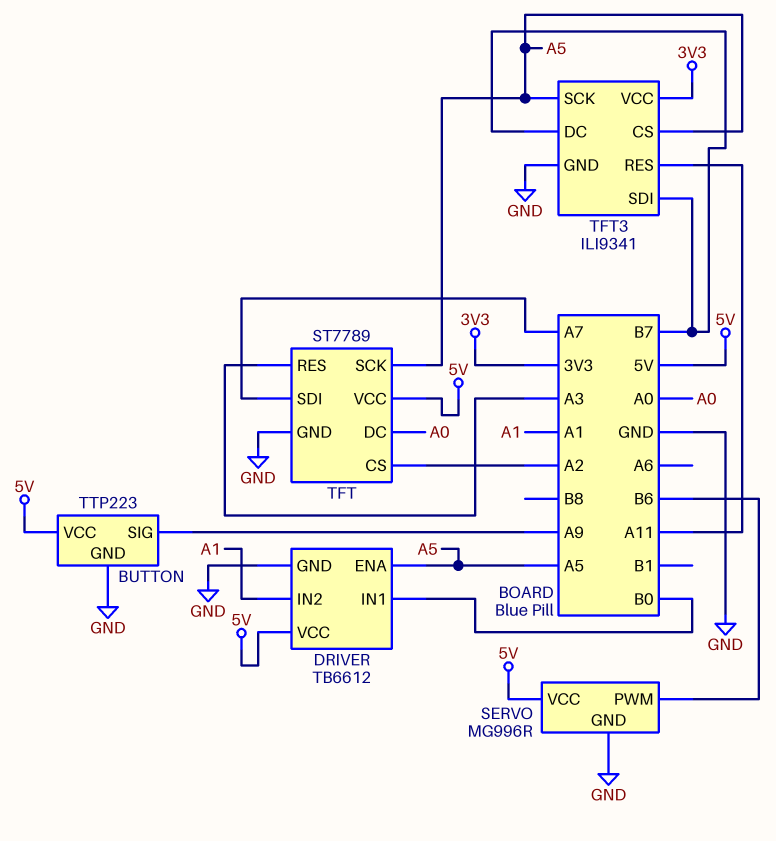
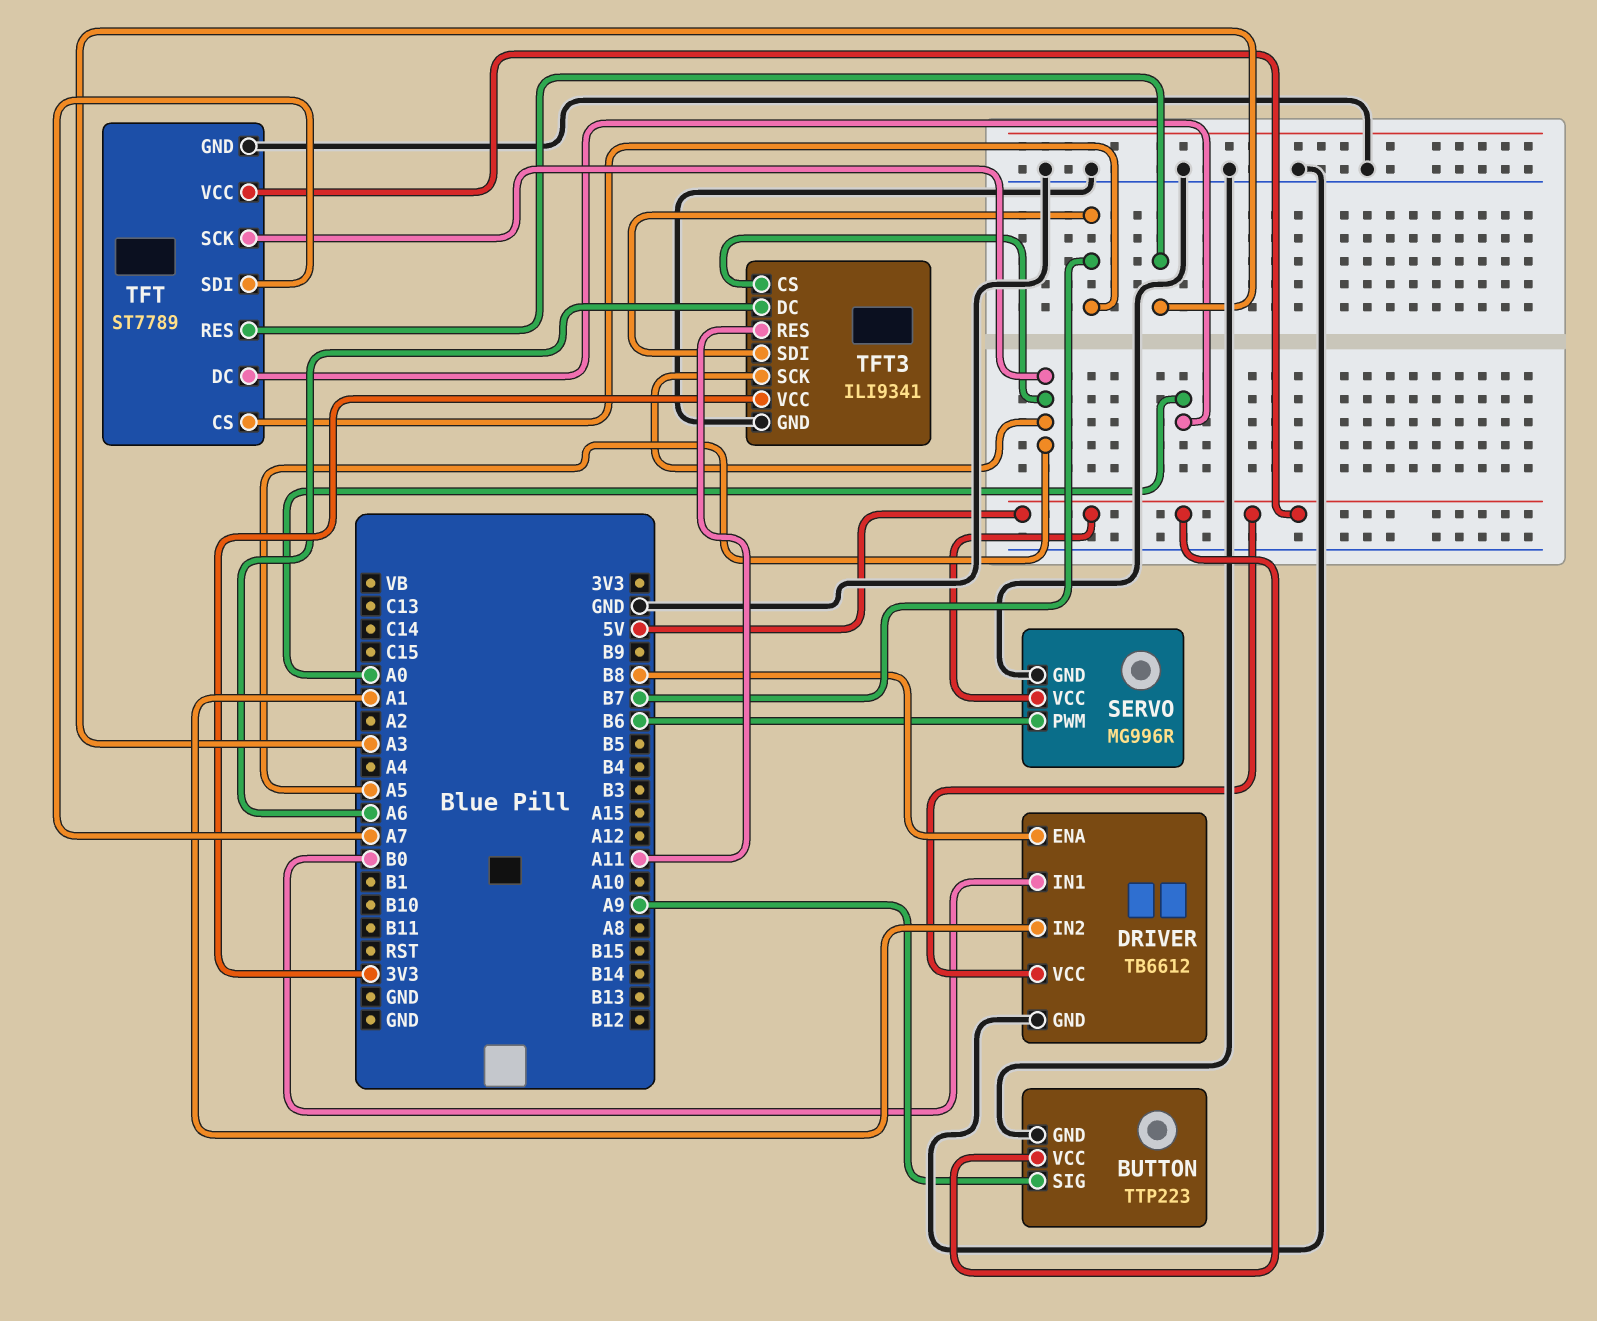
DRIVER pin ENA: A5 -> B8
TFT pin CS: A2 -> B7
TFT3 pin DC: B7 -> A6

